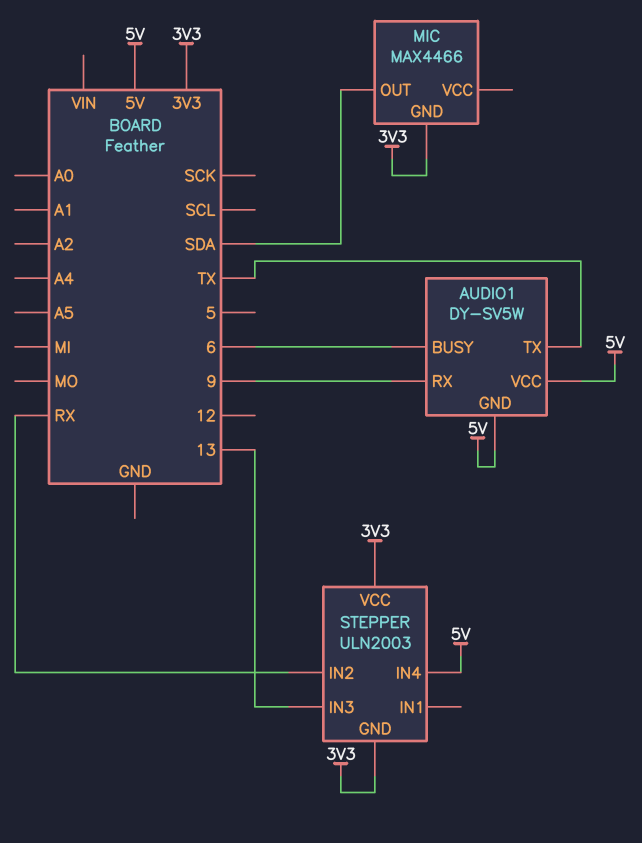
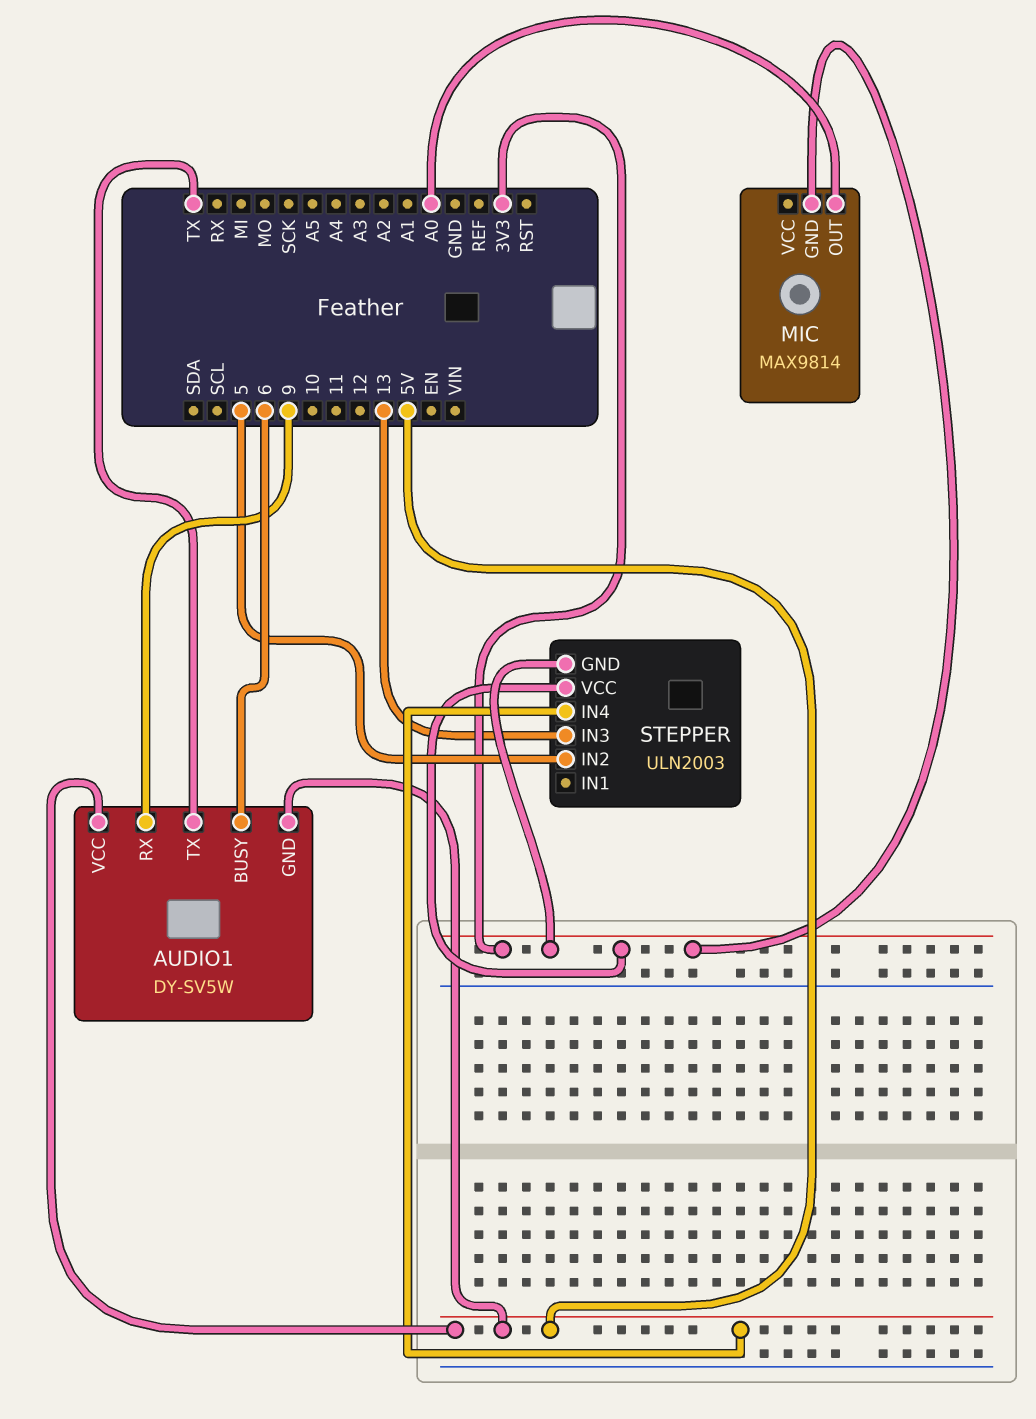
MIC: MAX4466 -> MAX9814
MIC pin OUT: SDA -> A0
STEPPER pin IN2: RX -> 5

